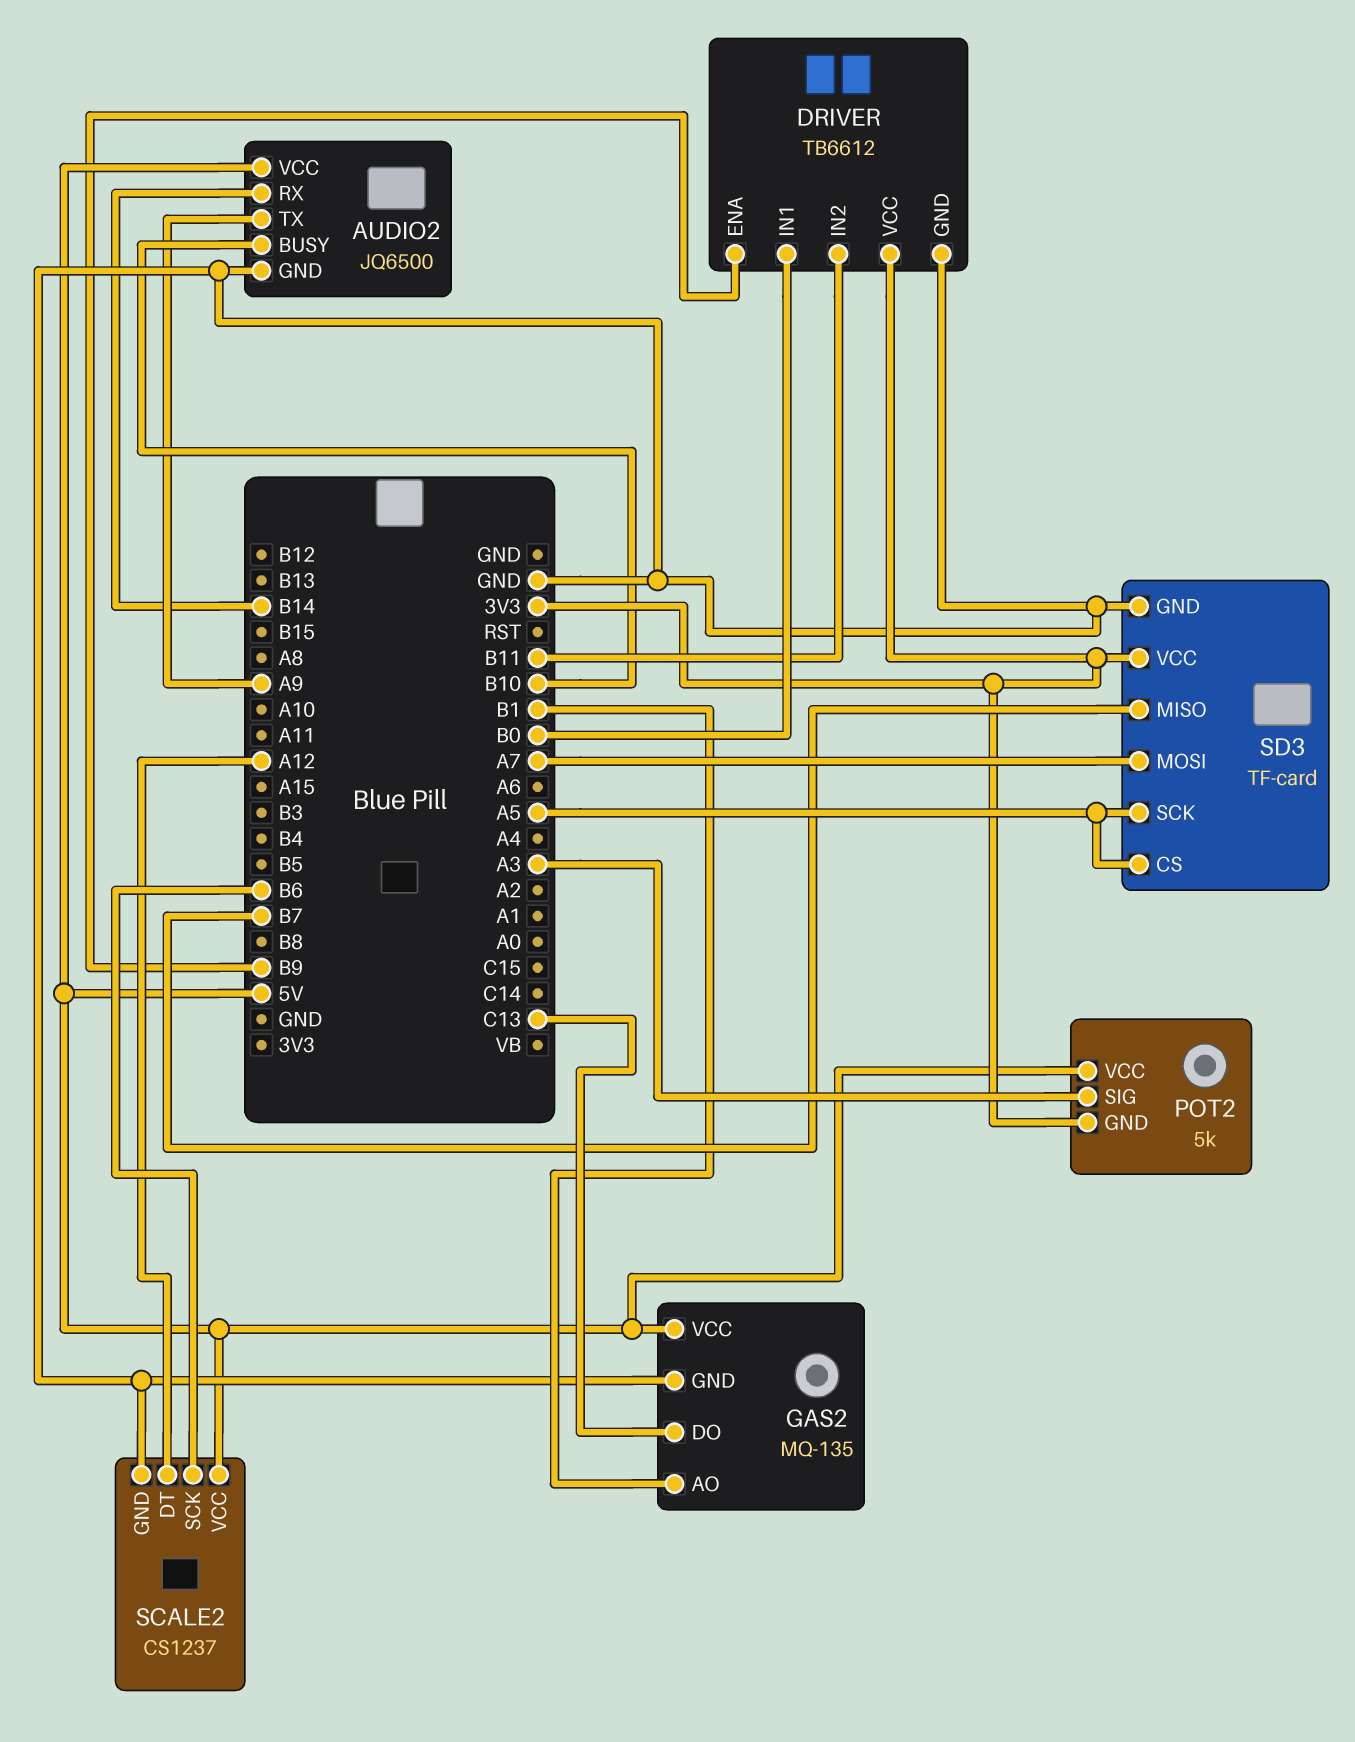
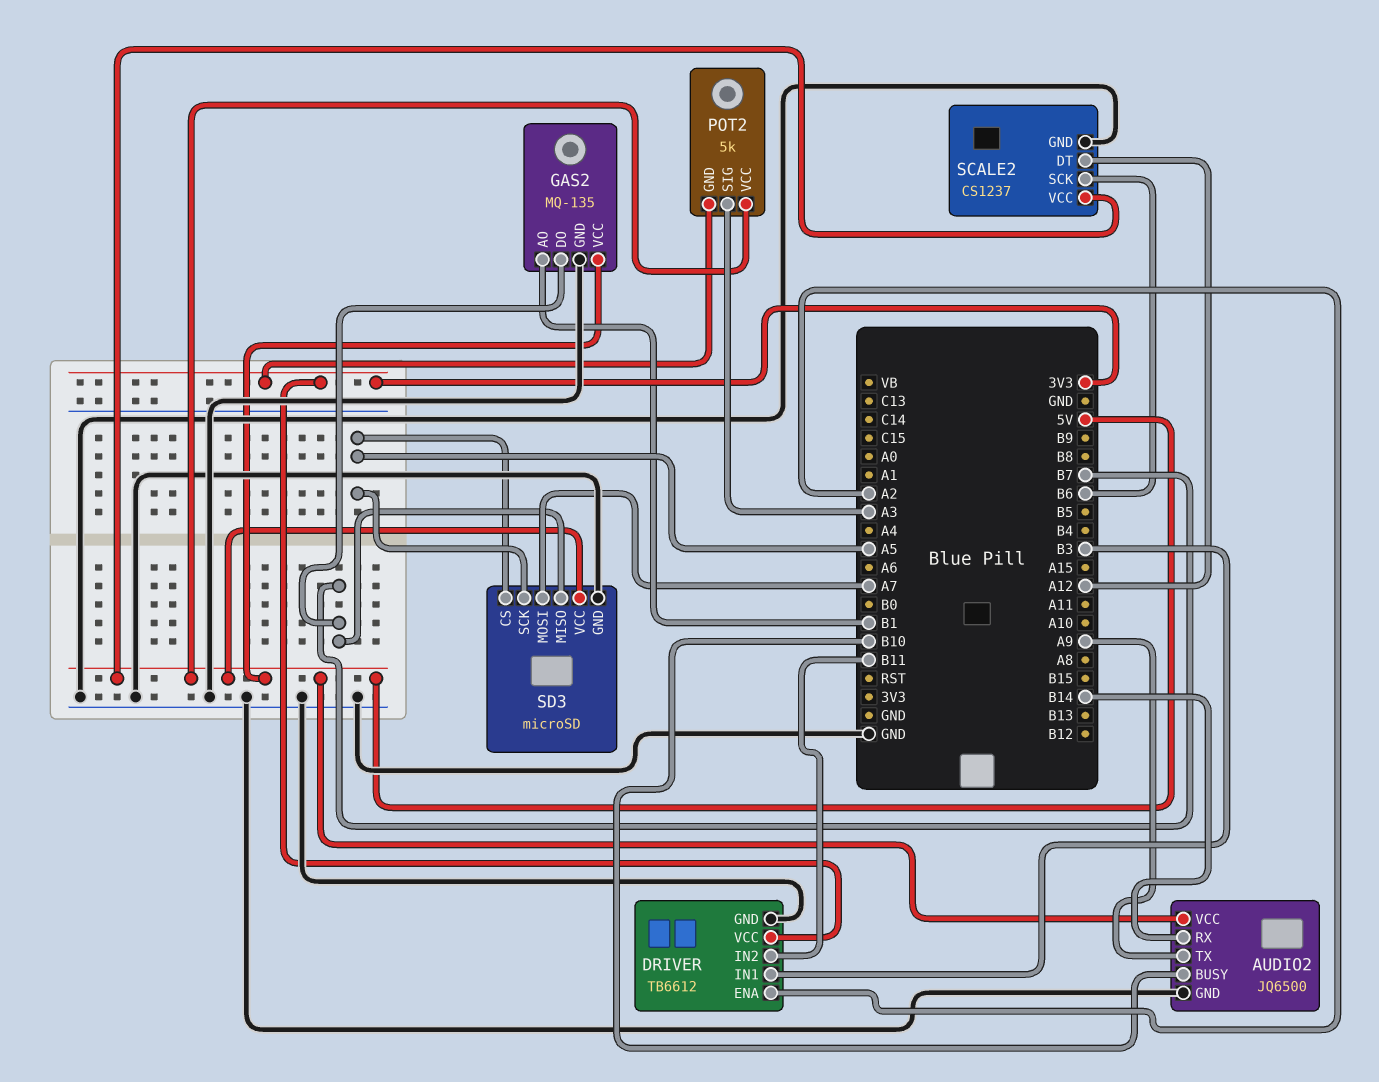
DRIVER pin ENA: B9 -> A2
DRIVER pin IN1: B0 -> B3
GAS2 pin DO: C13 -> B7
SD3: TF-card -> microSD
SD3 pin VCC: 3V3 -> 5V

